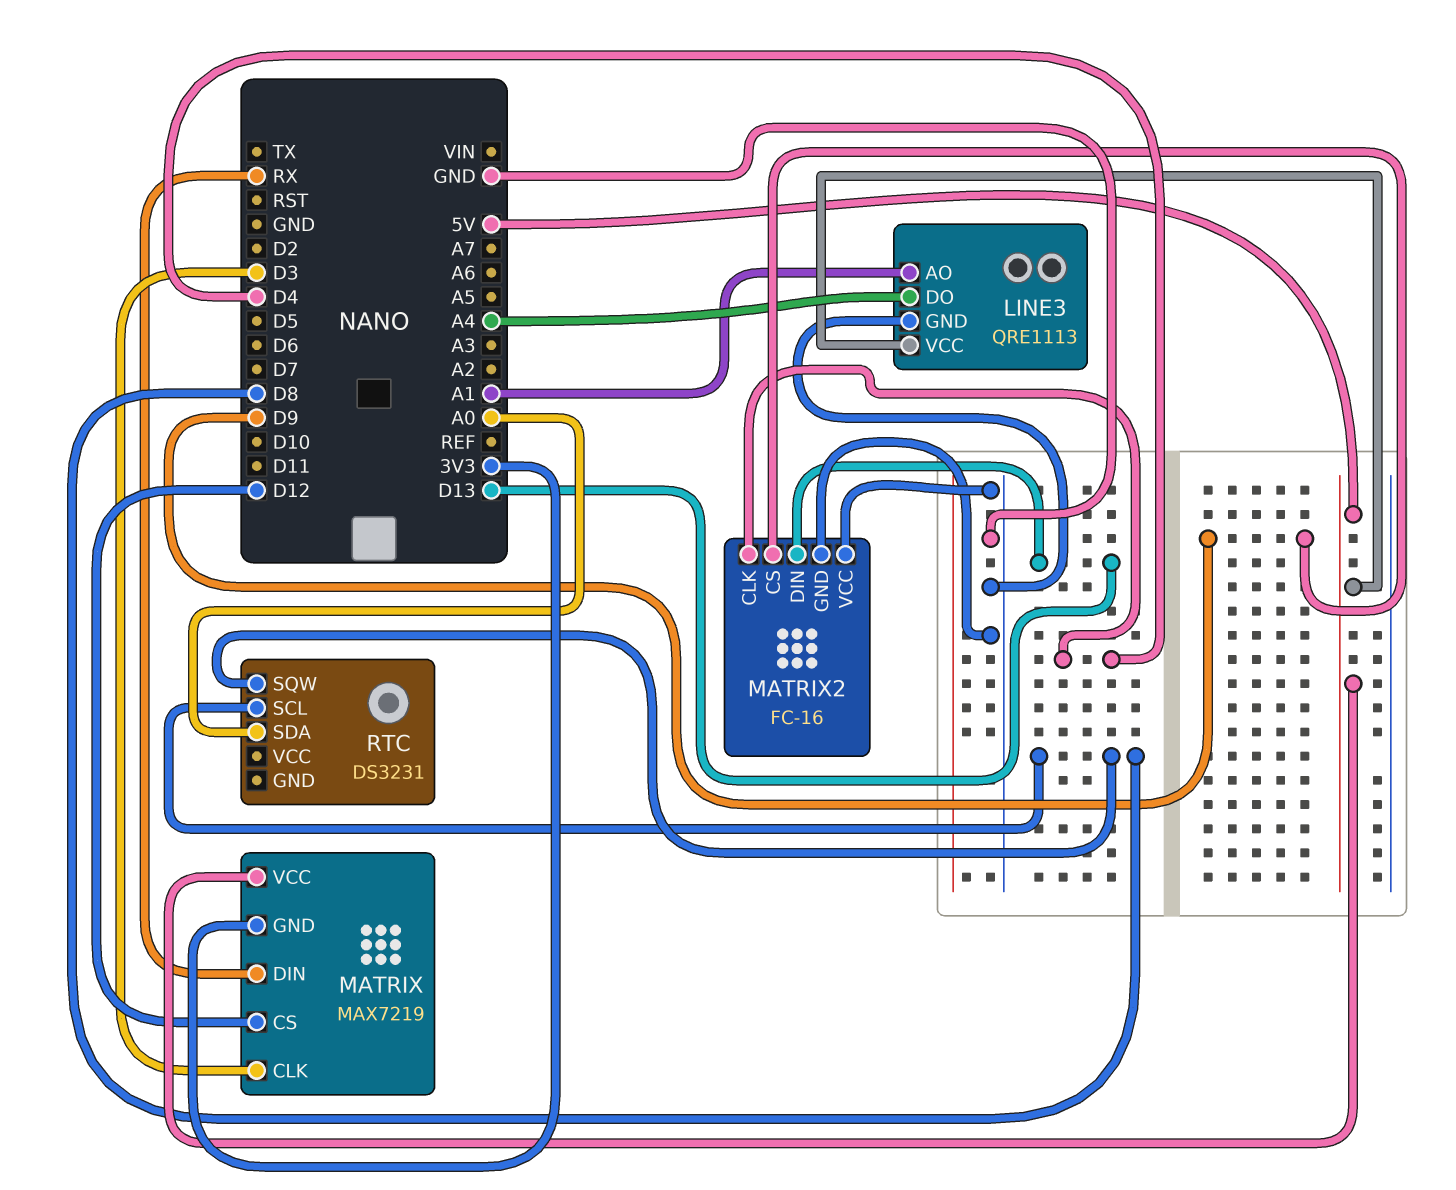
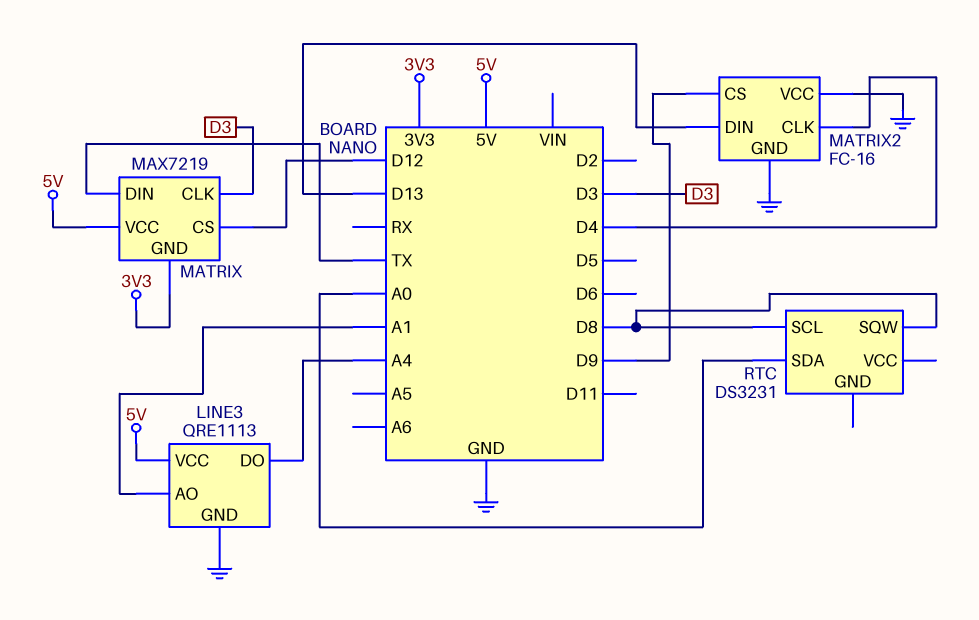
MATRIX pin DIN: RX -> TX

